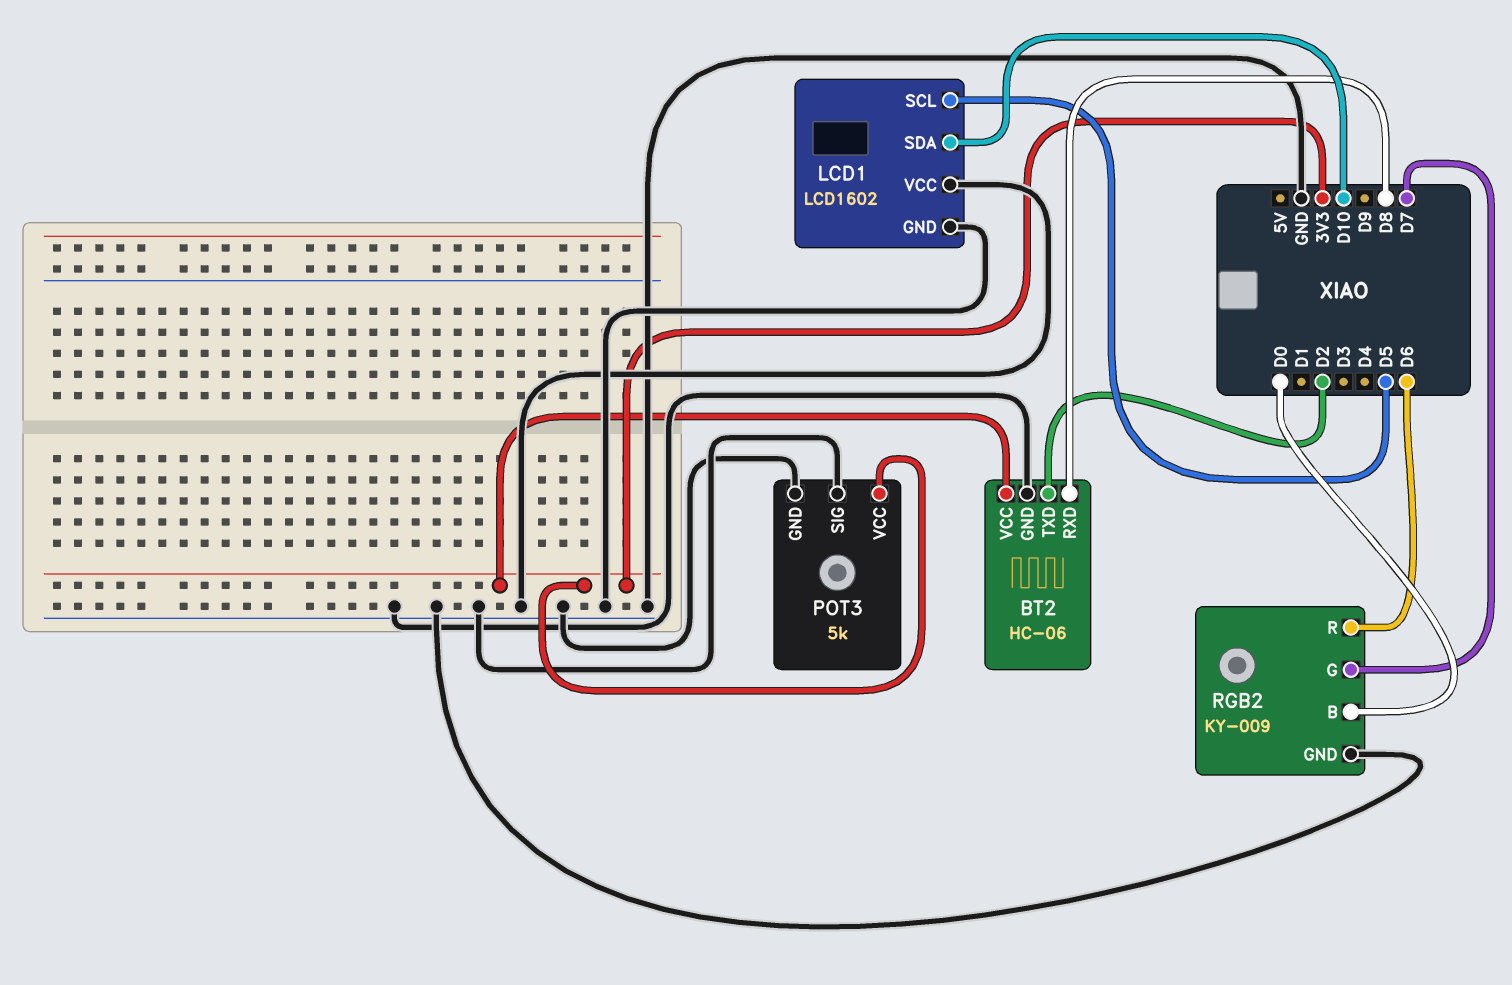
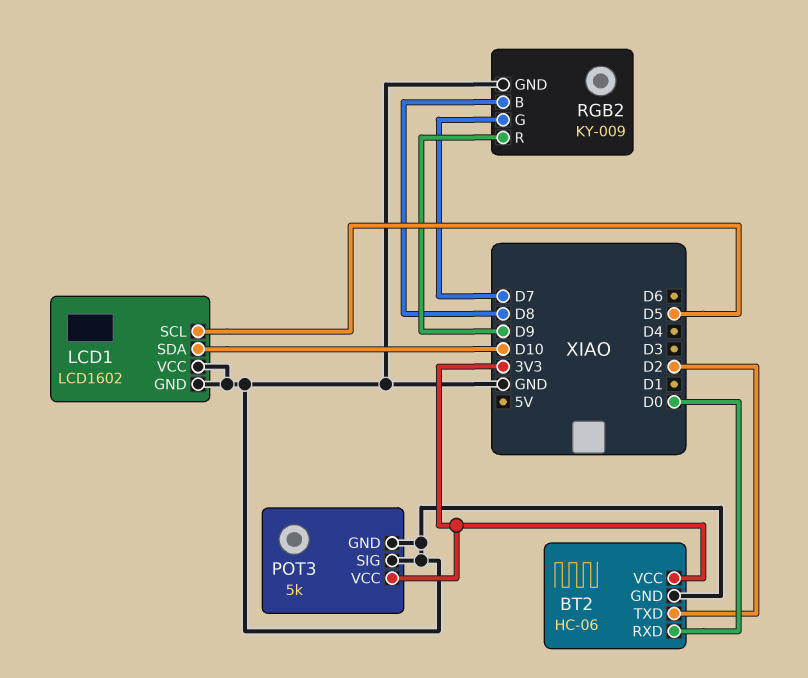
BT2 pin RXD: D8 -> D0
RGB2 pin B: D0 -> D8
RGB2 pin R: D6 -> D9

